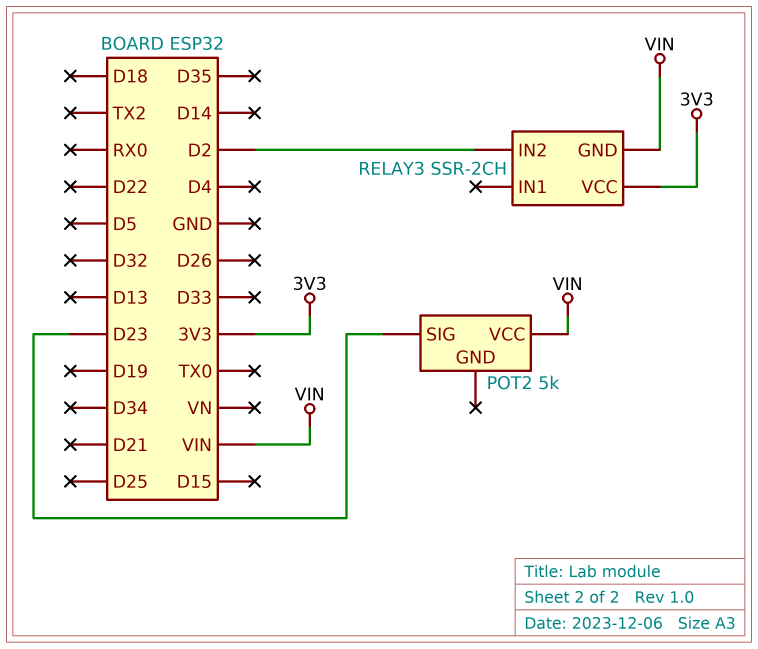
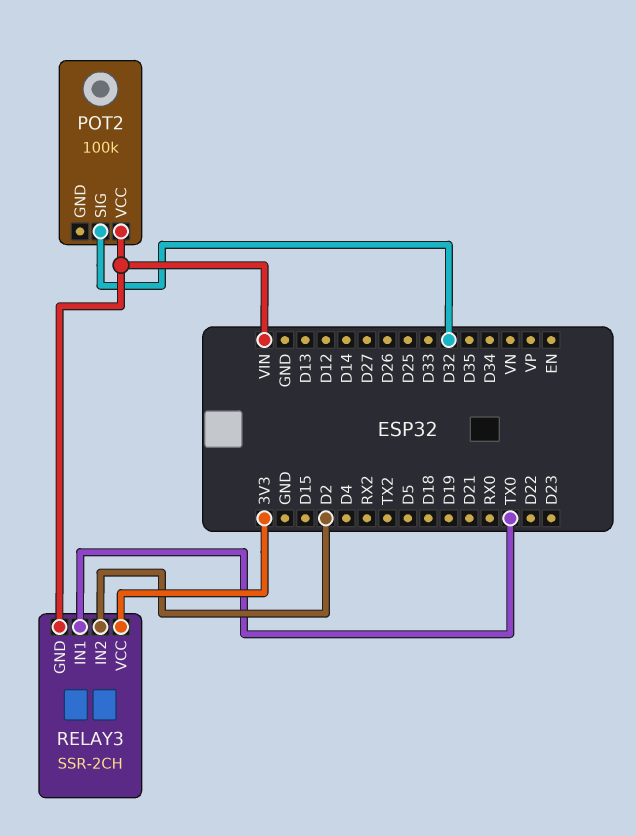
POT2: 5k -> 100k
POT2 pin SIG: D23 -> D32
RELAY3 pin IN1: none -> TX0

